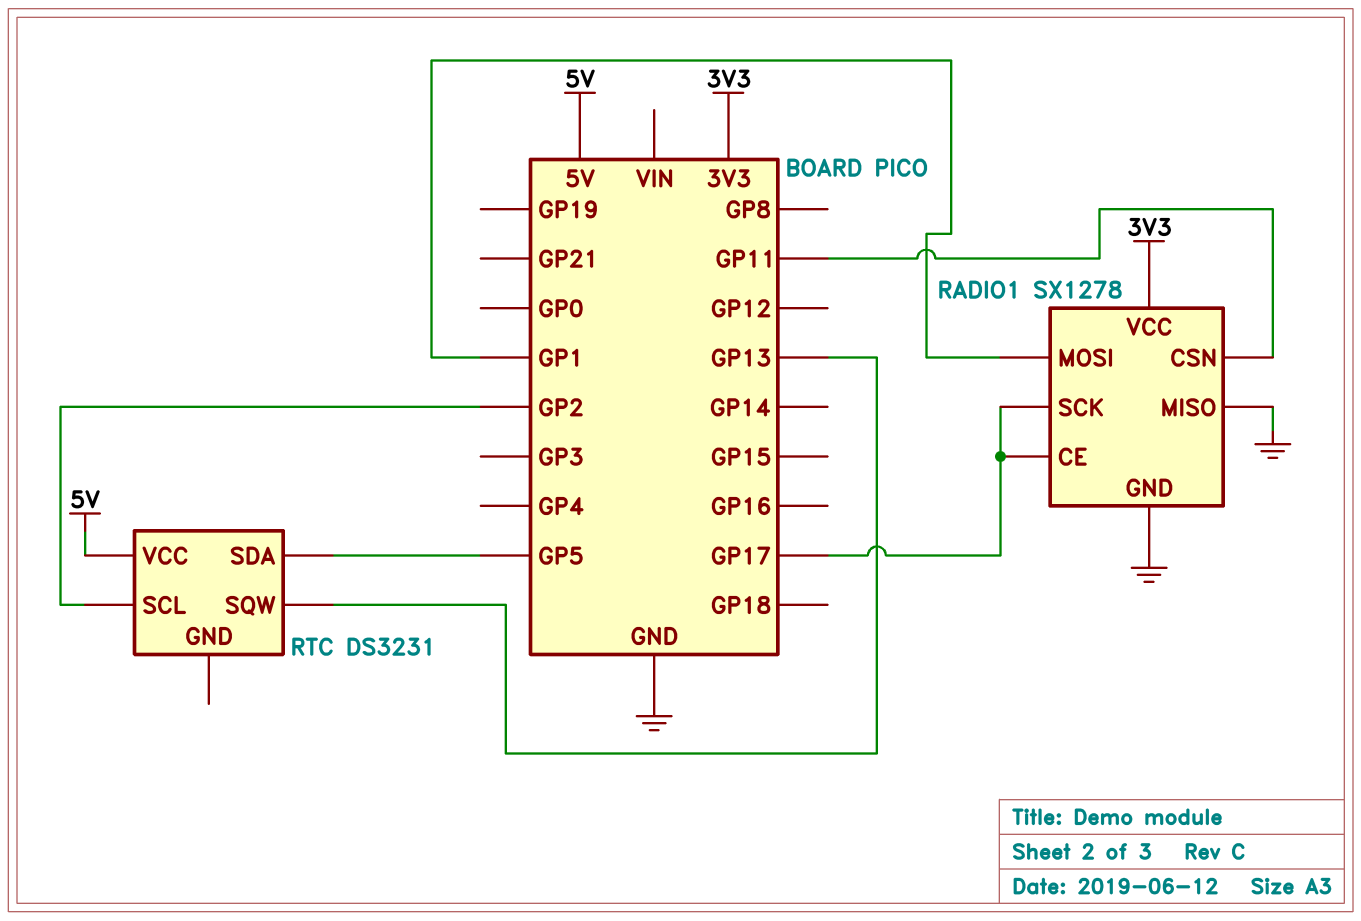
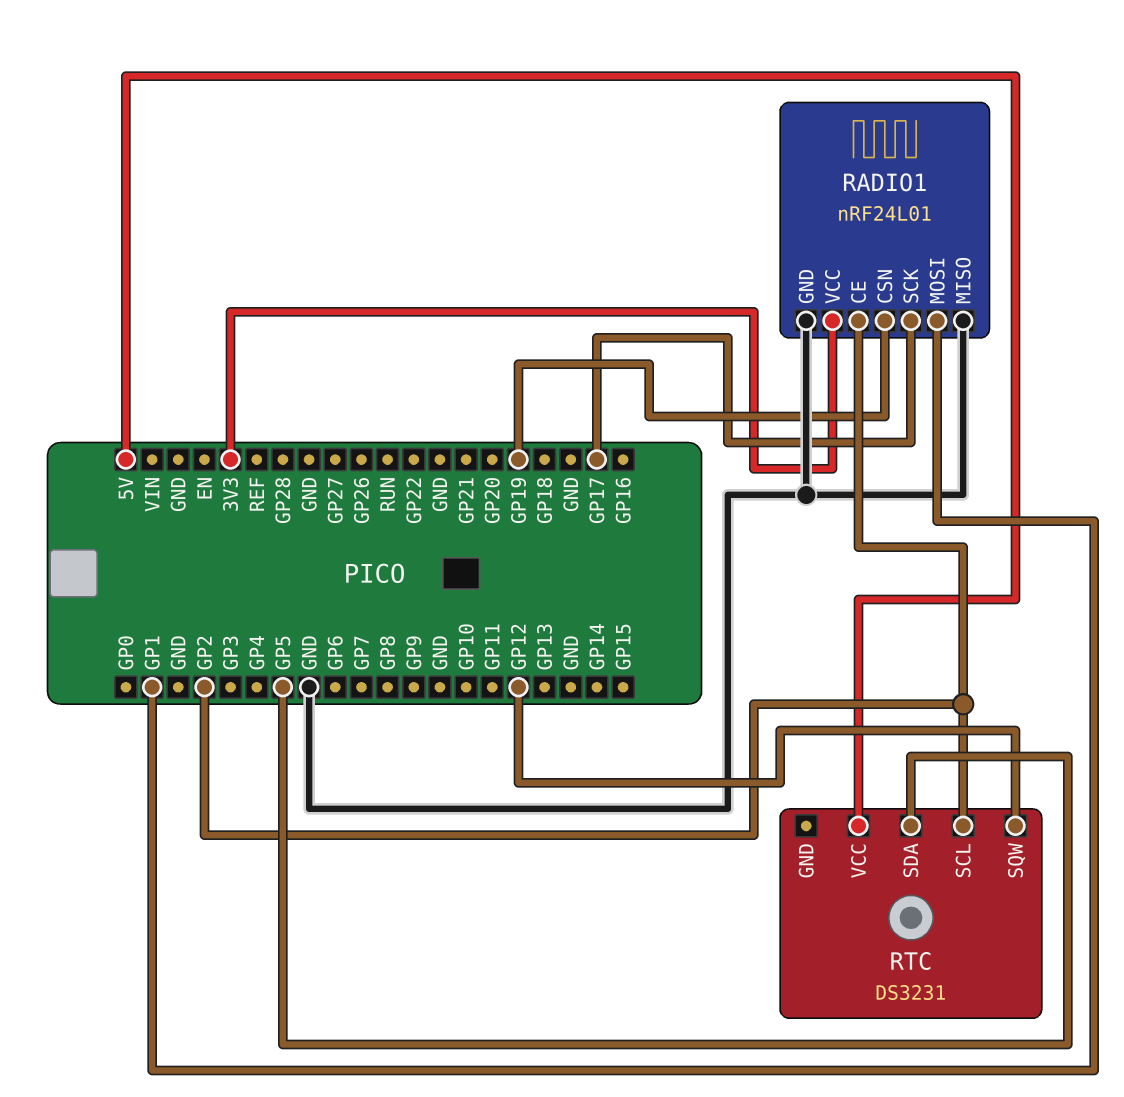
RADIO1: SX1278 -> nRF24L01
RADIO1 pin CE: GP17 -> GP2
RADIO1 pin CSN: GP11 -> GP19
RTC pin SQW: GP13 -> GP12

